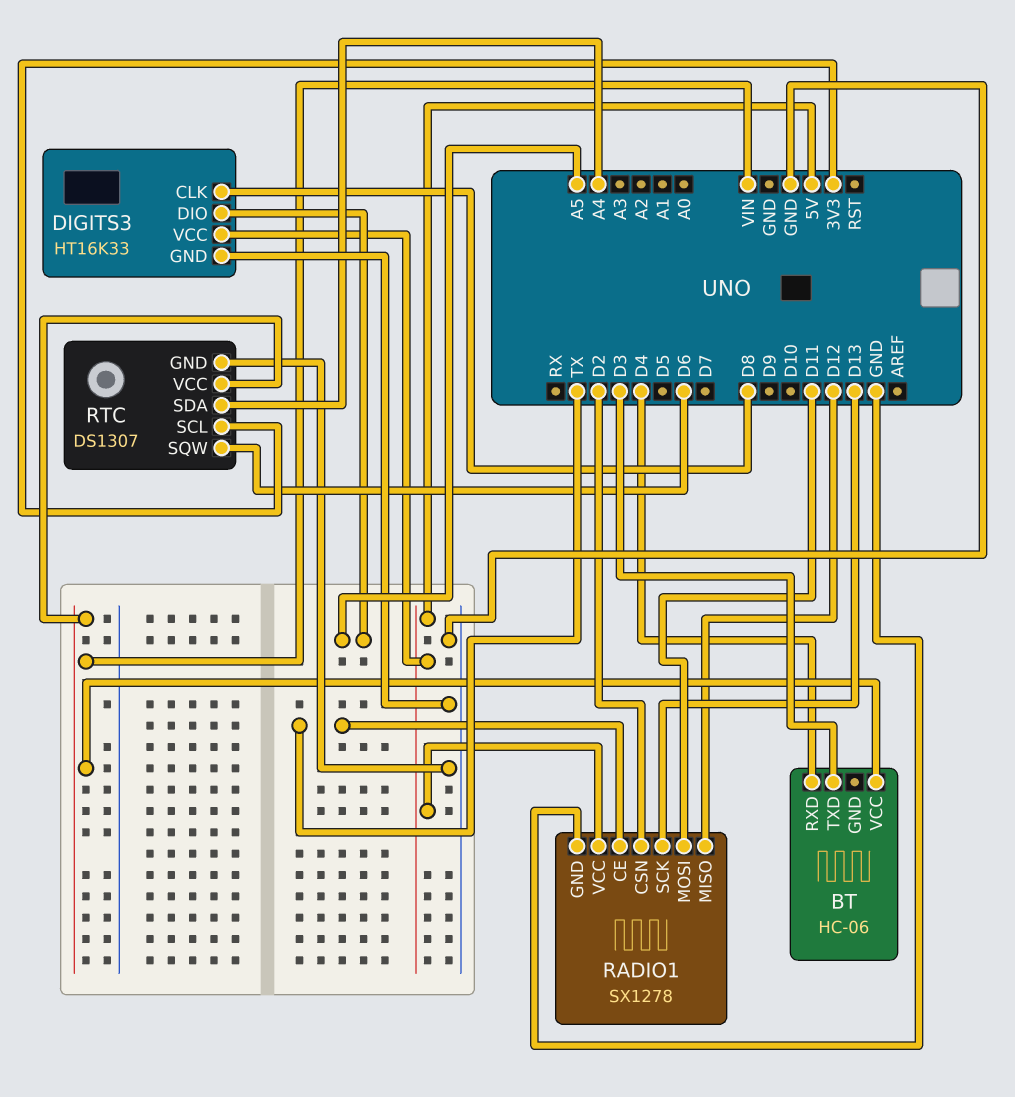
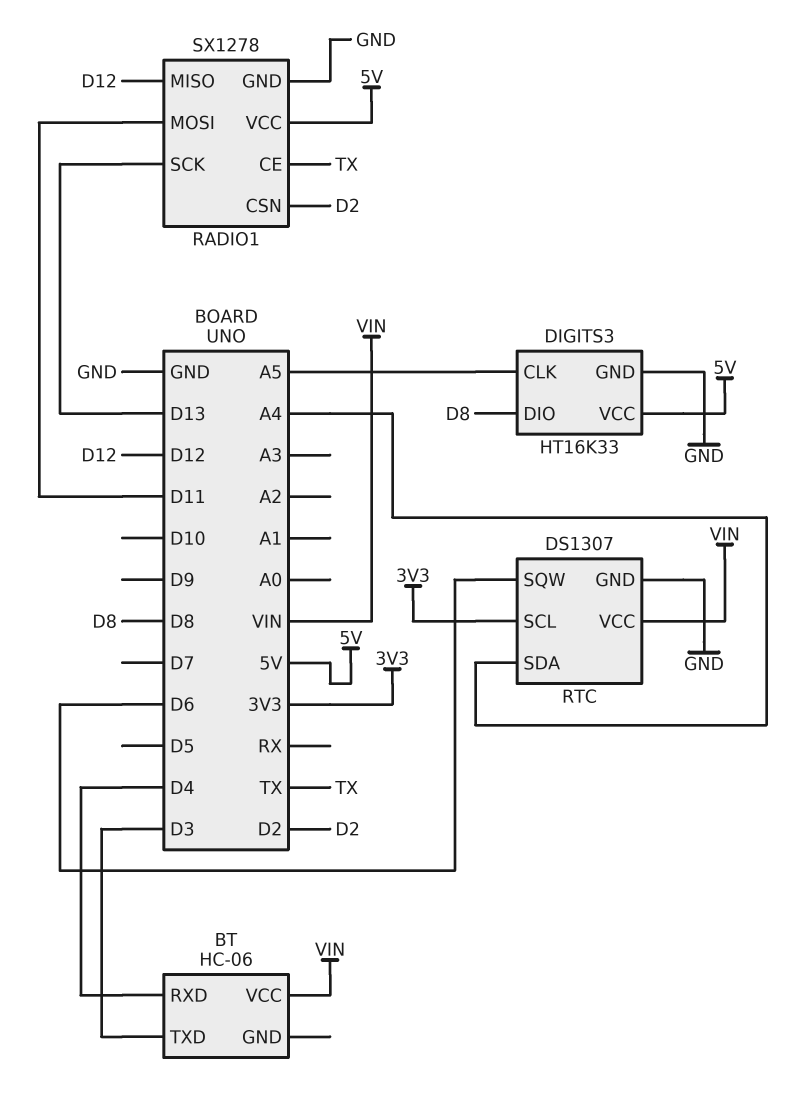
DIGITS3 pin CLK: D8 -> A5
DIGITS3 pin DIO: A5 -> D8

